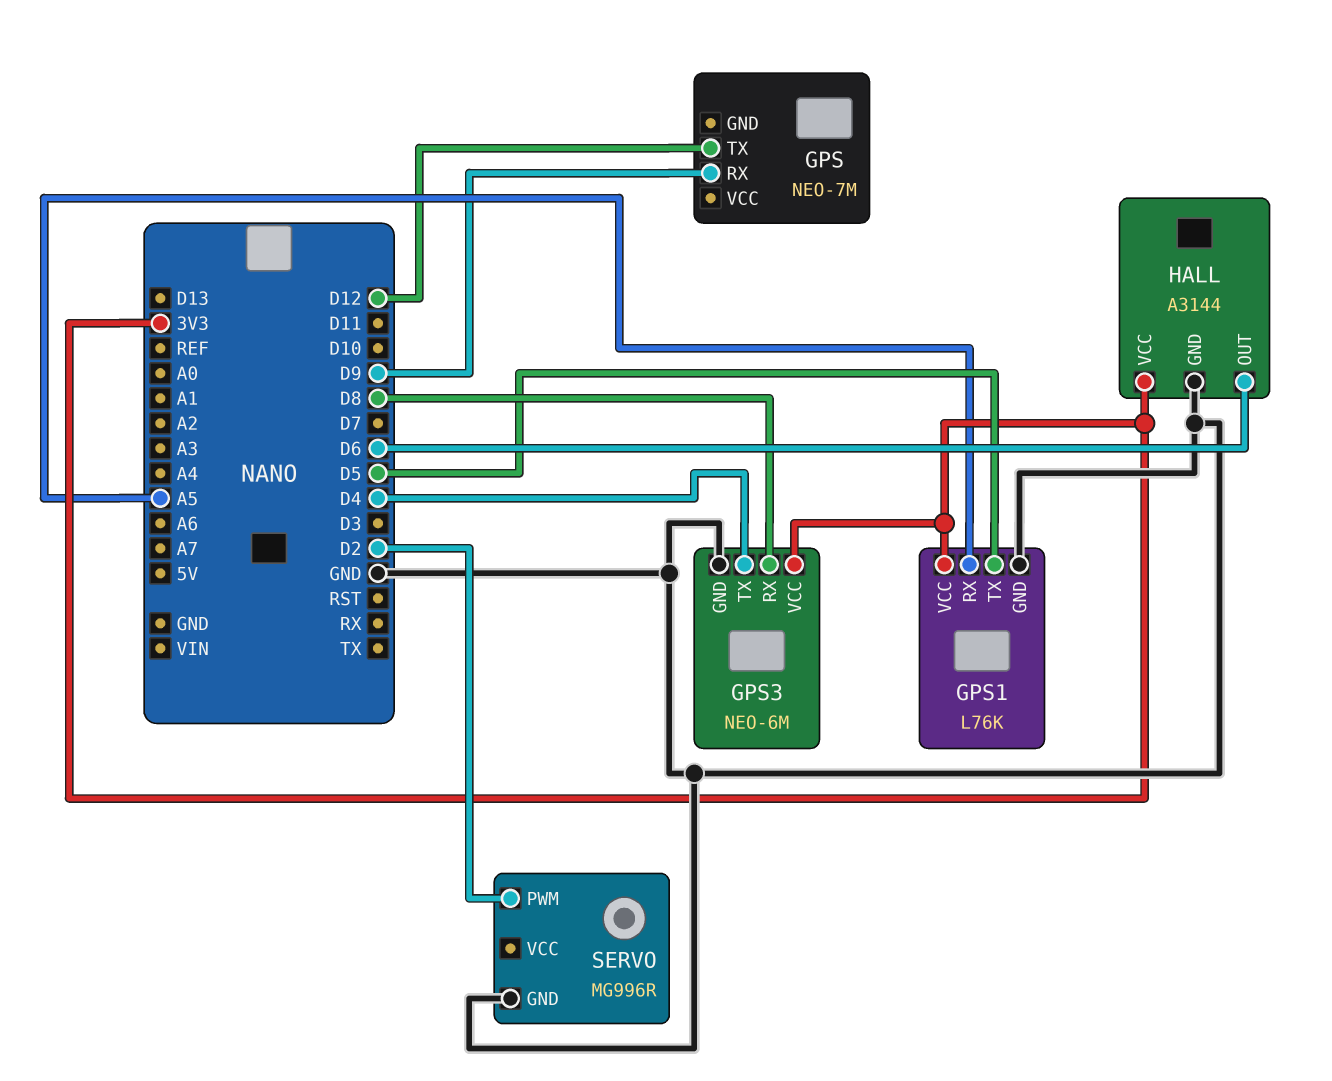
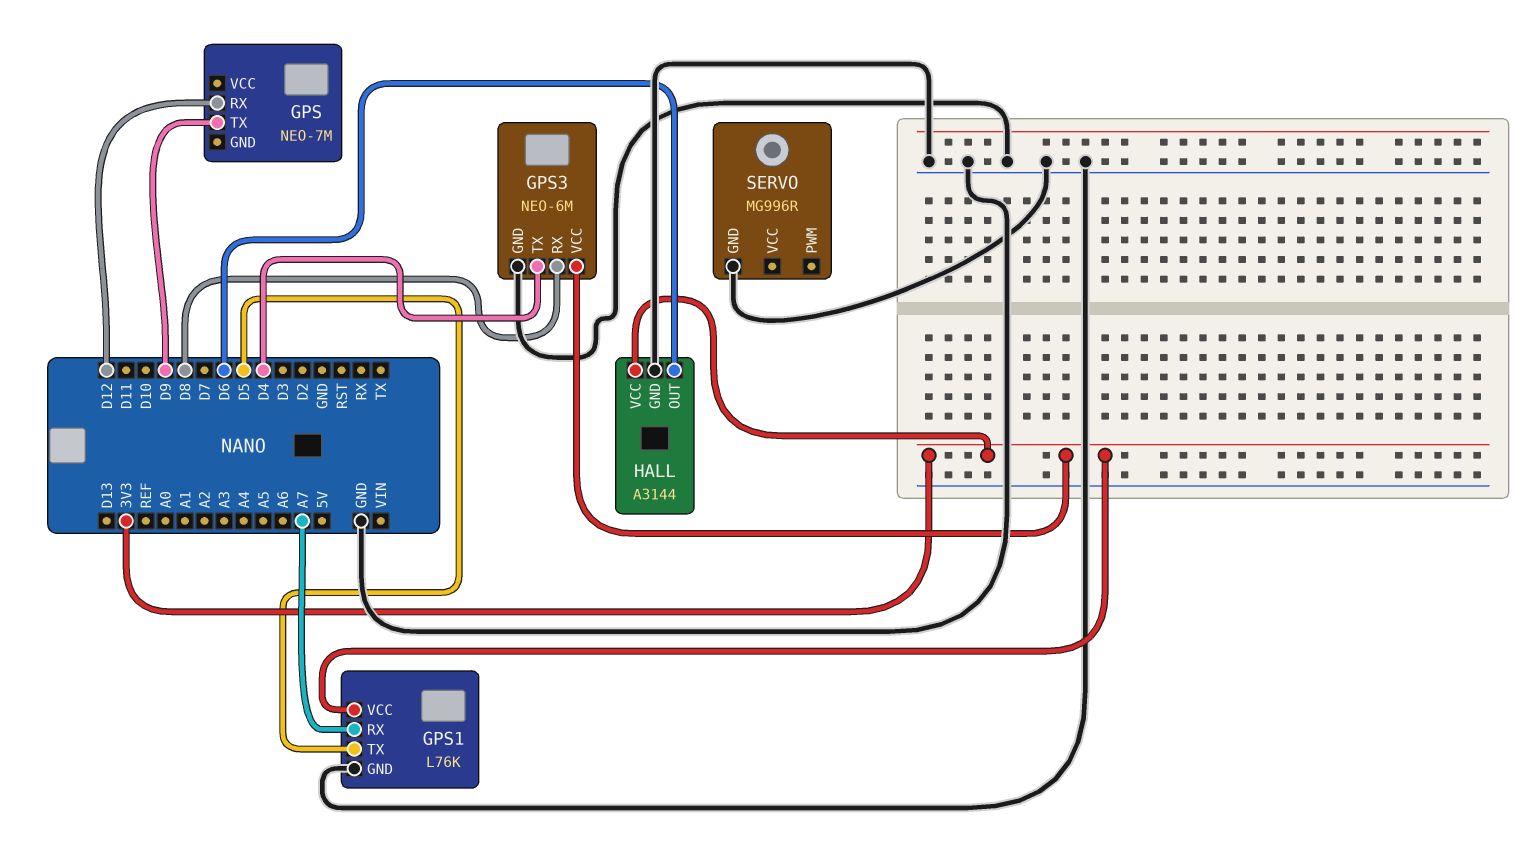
GPS pin RX: D9 -> D12
GPS pin TX: D12 -> D9
GPS1 pin RX: A5 -> A7
SERVO pin PWM: D2 -> none

